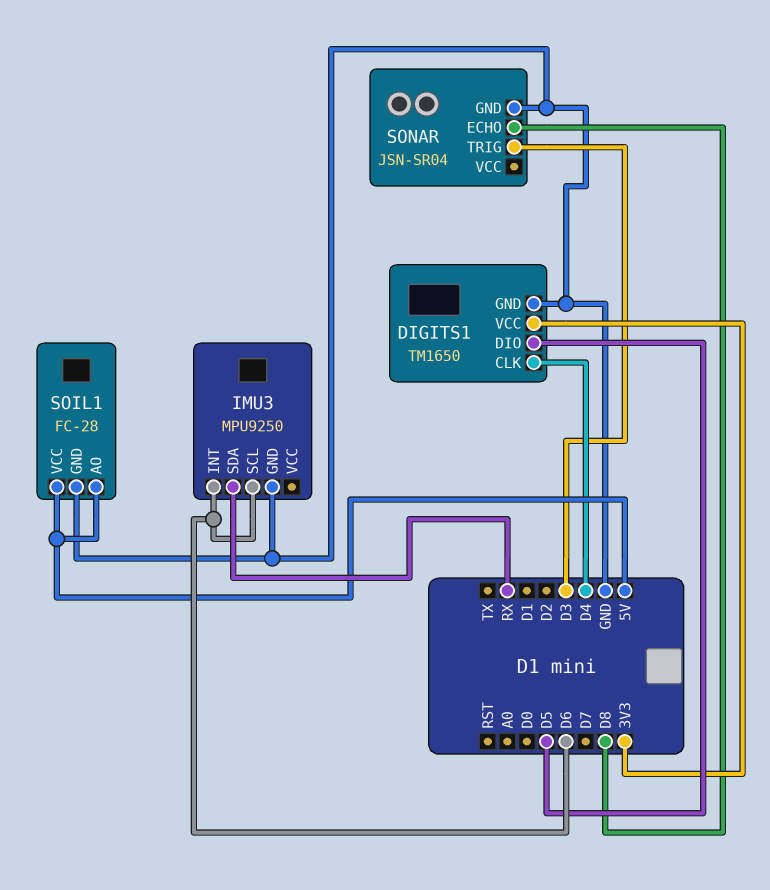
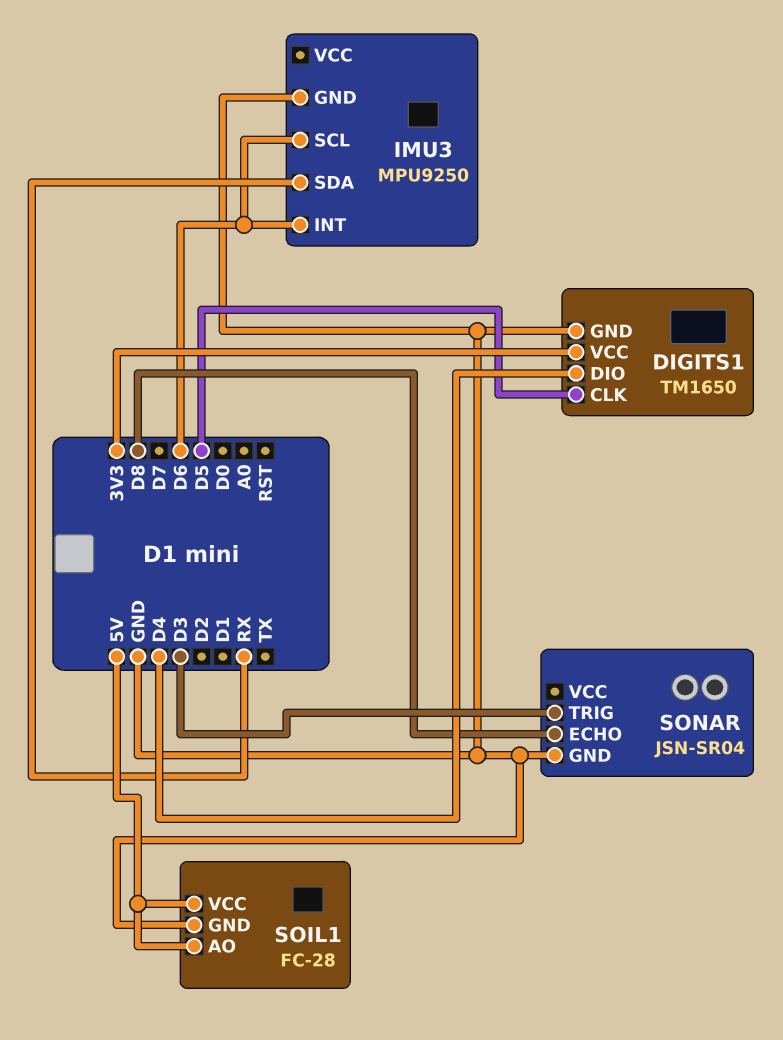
DIGITS1 pin CLK: D4 -> D5
DIGITS1 pin DIO: D5 -> D4

